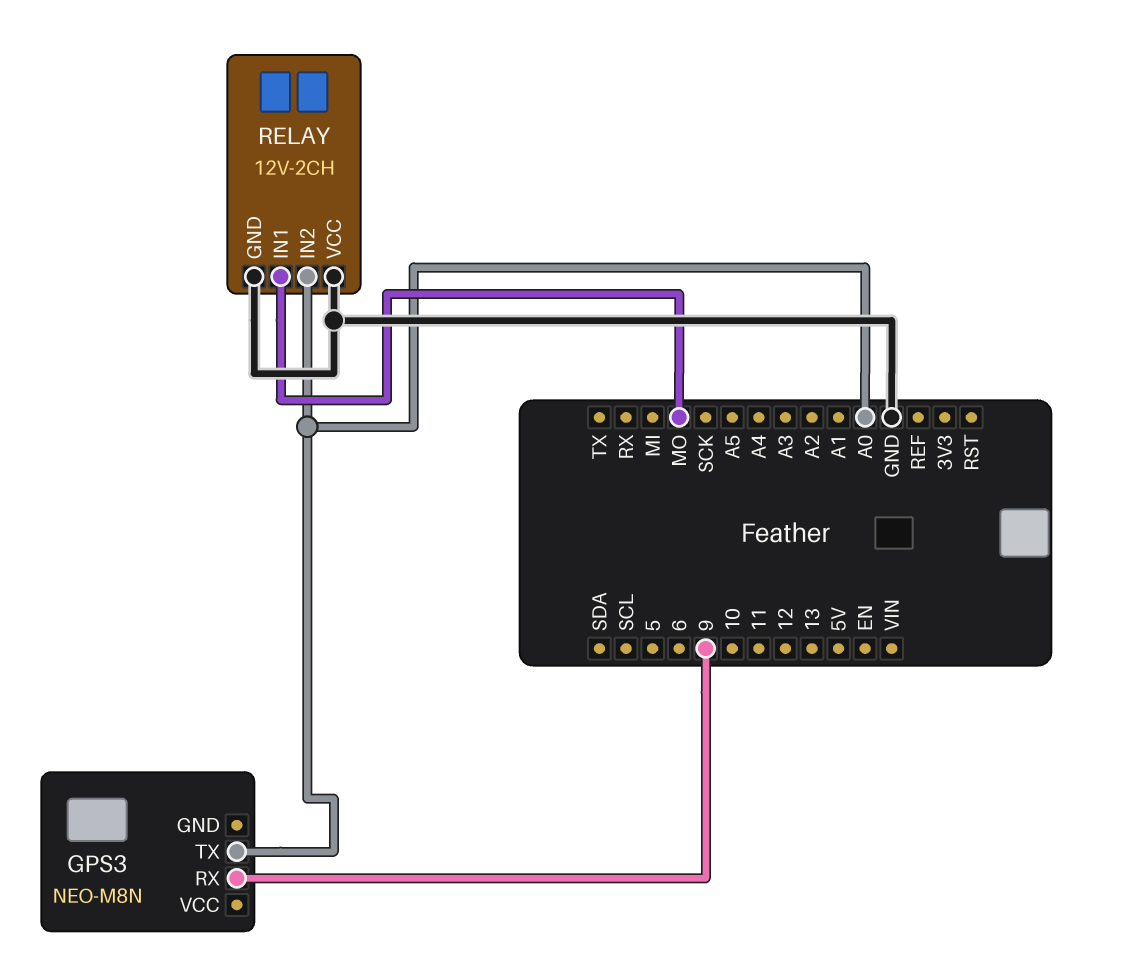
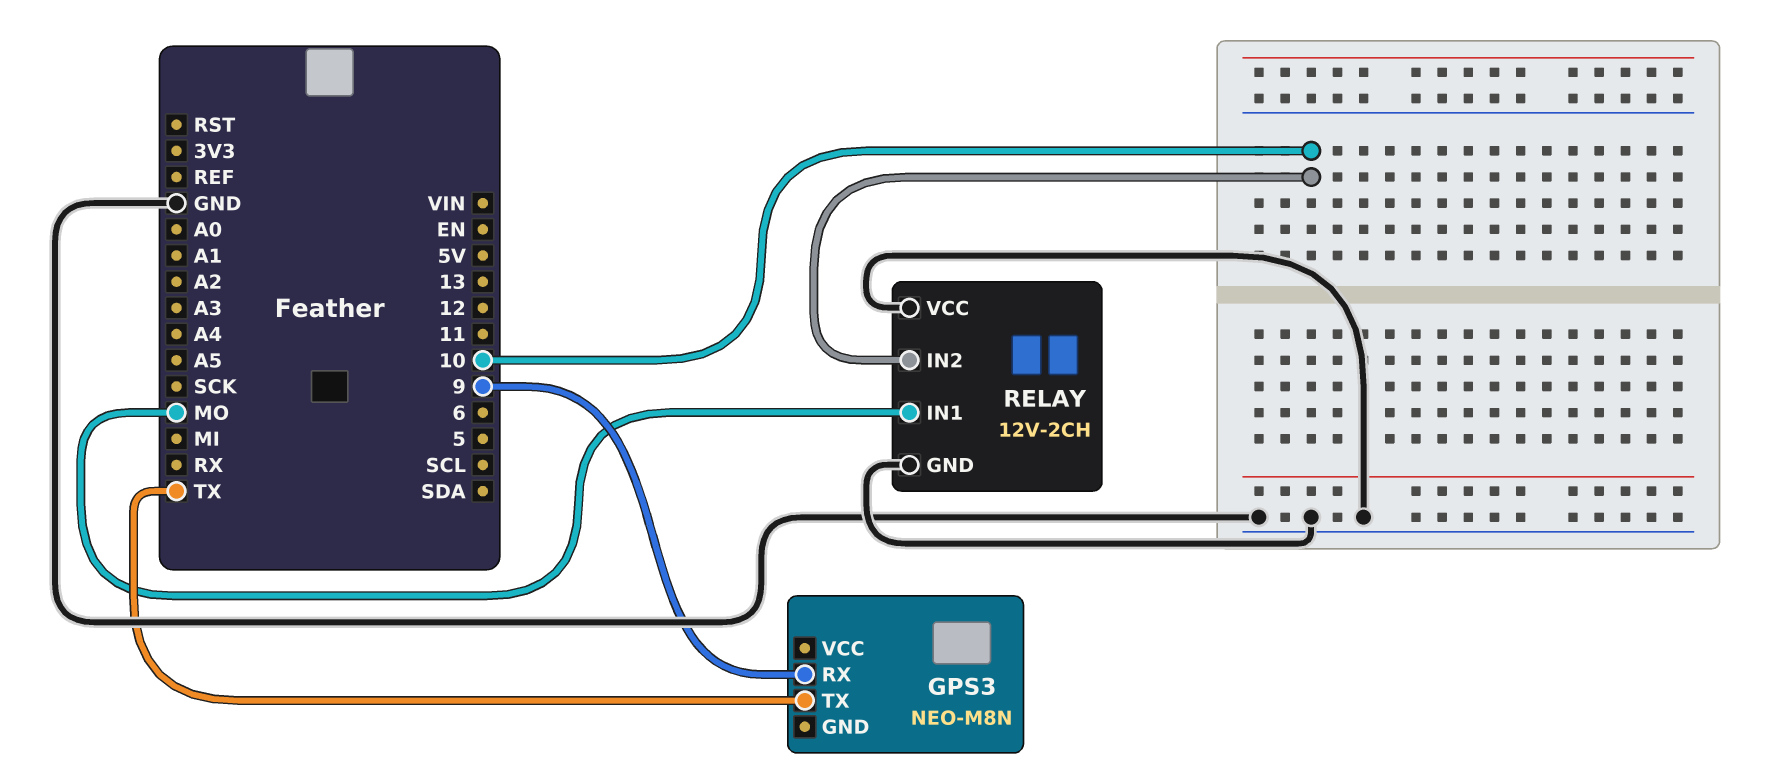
GPS3 pin TX: A0 -> TX
RELAY pin IN2: A0 -> 10

